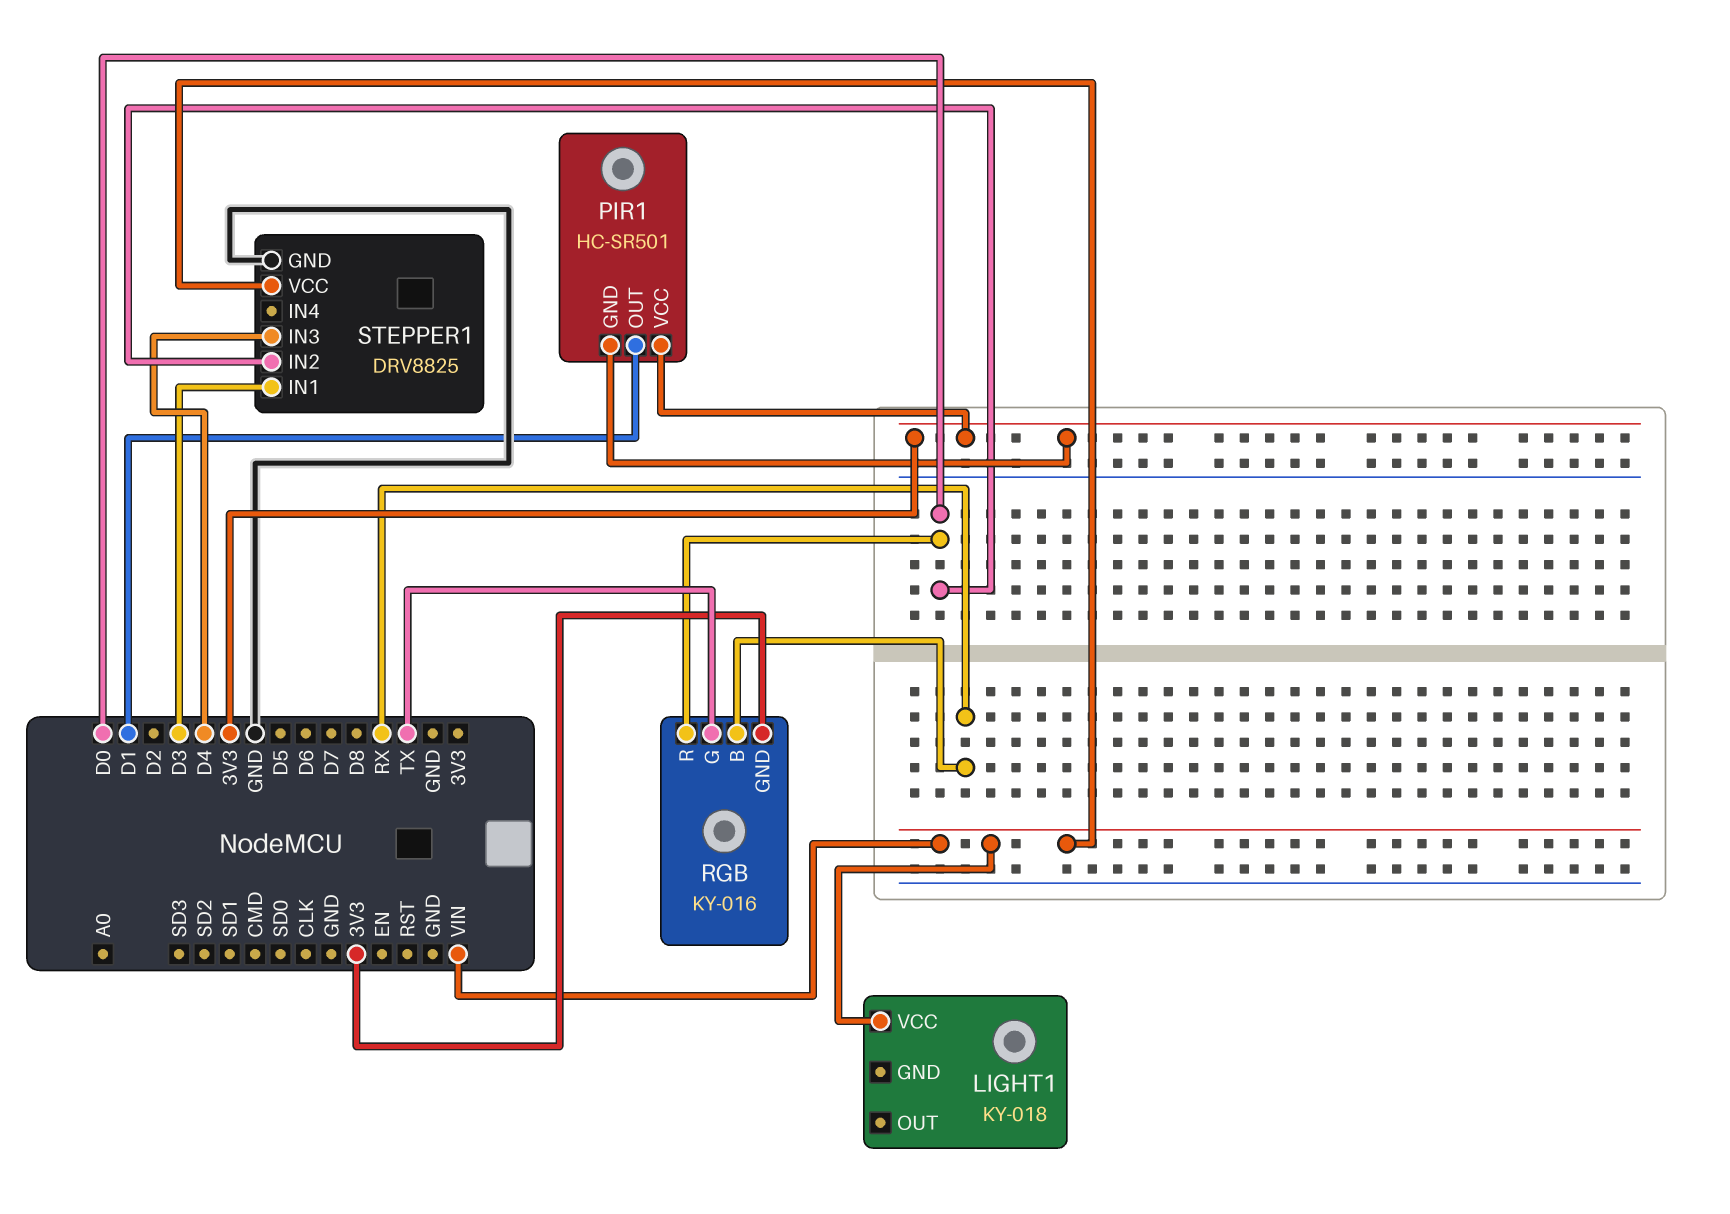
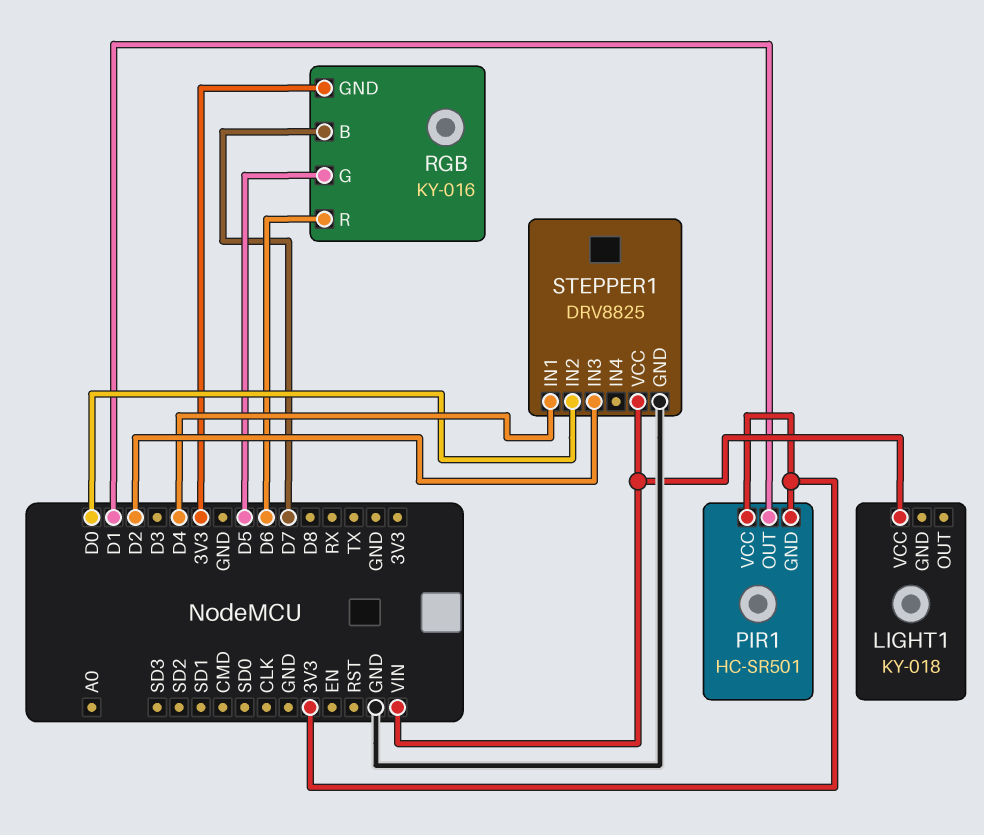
RGB pin B: RX -> D7
RGB pin G: TX -> D5
RGB pin R: D0 -> D6
STEPPER1 pin IN1: D3 -> D4
STEPPER1 pin IN3: D4 -> D2

